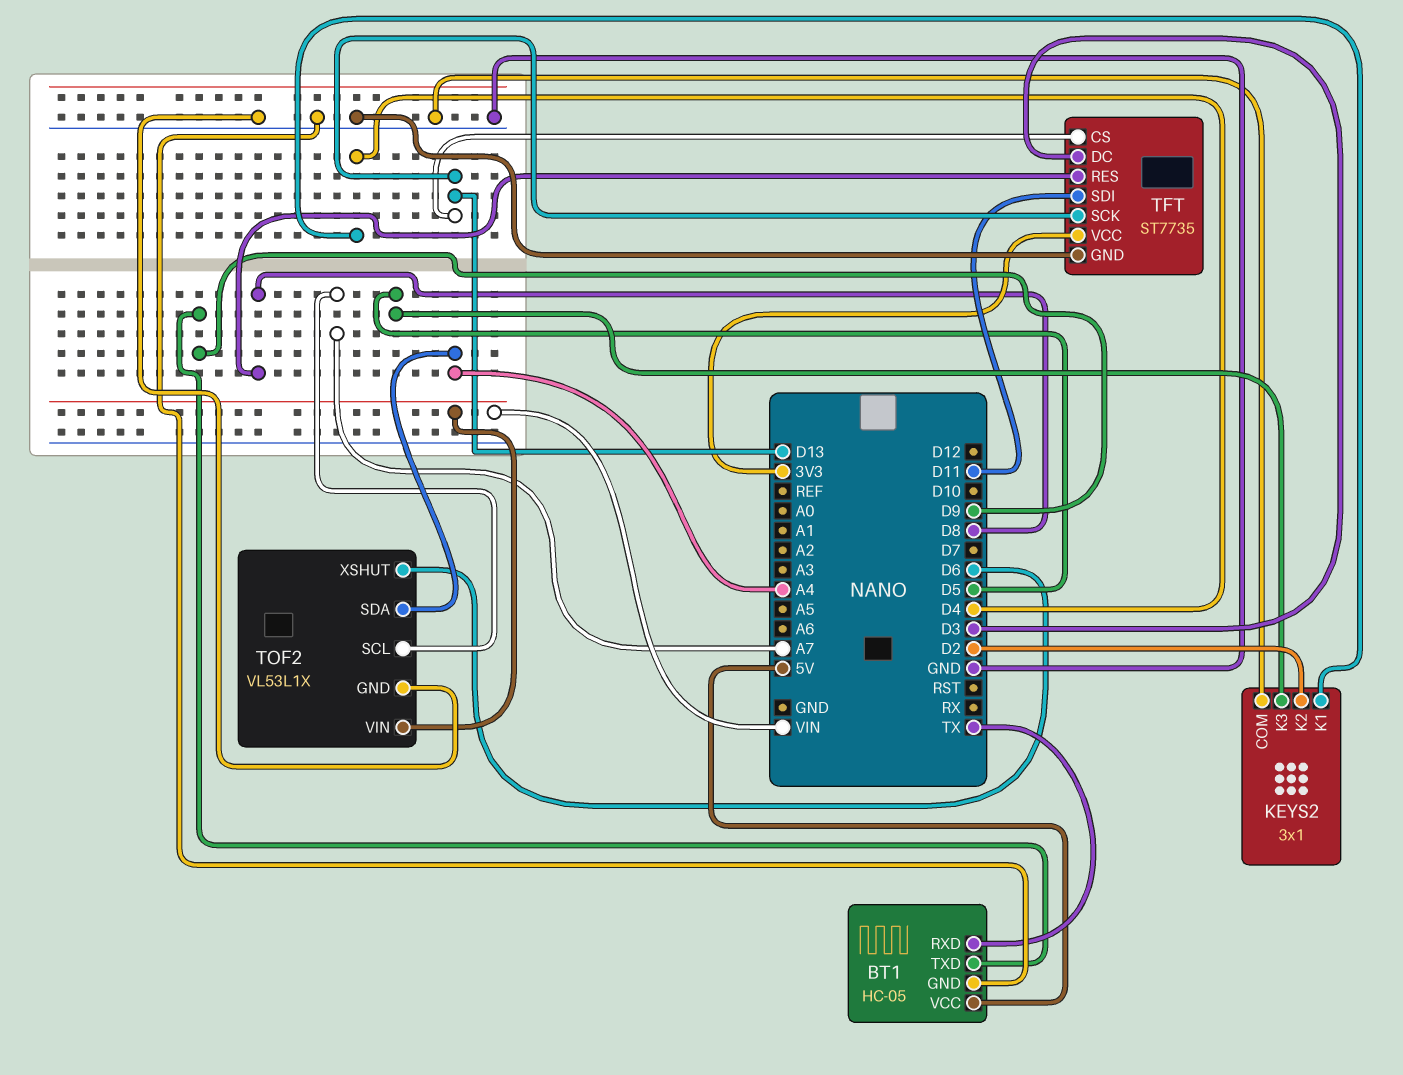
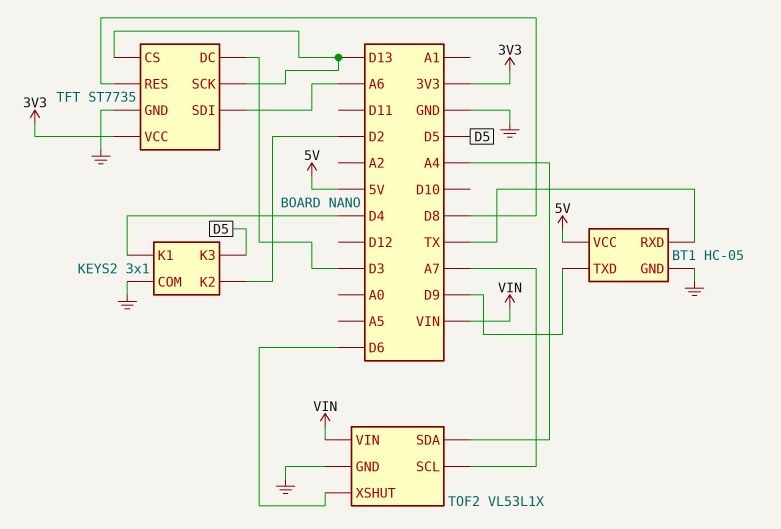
TFT pin SDI: D11 -> A6

